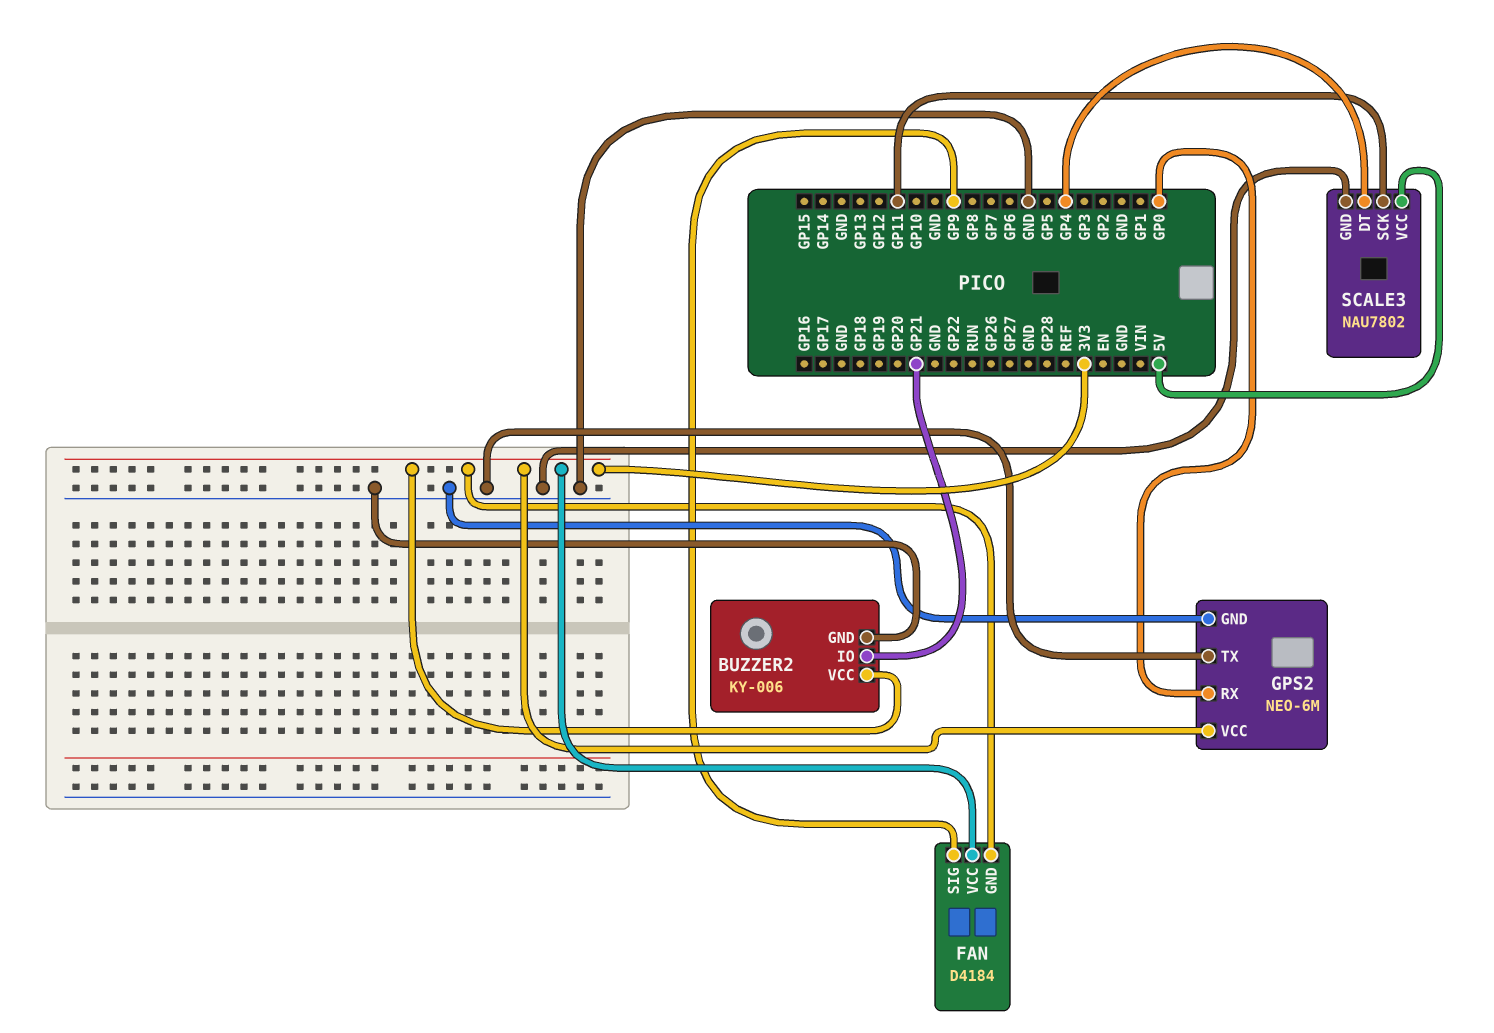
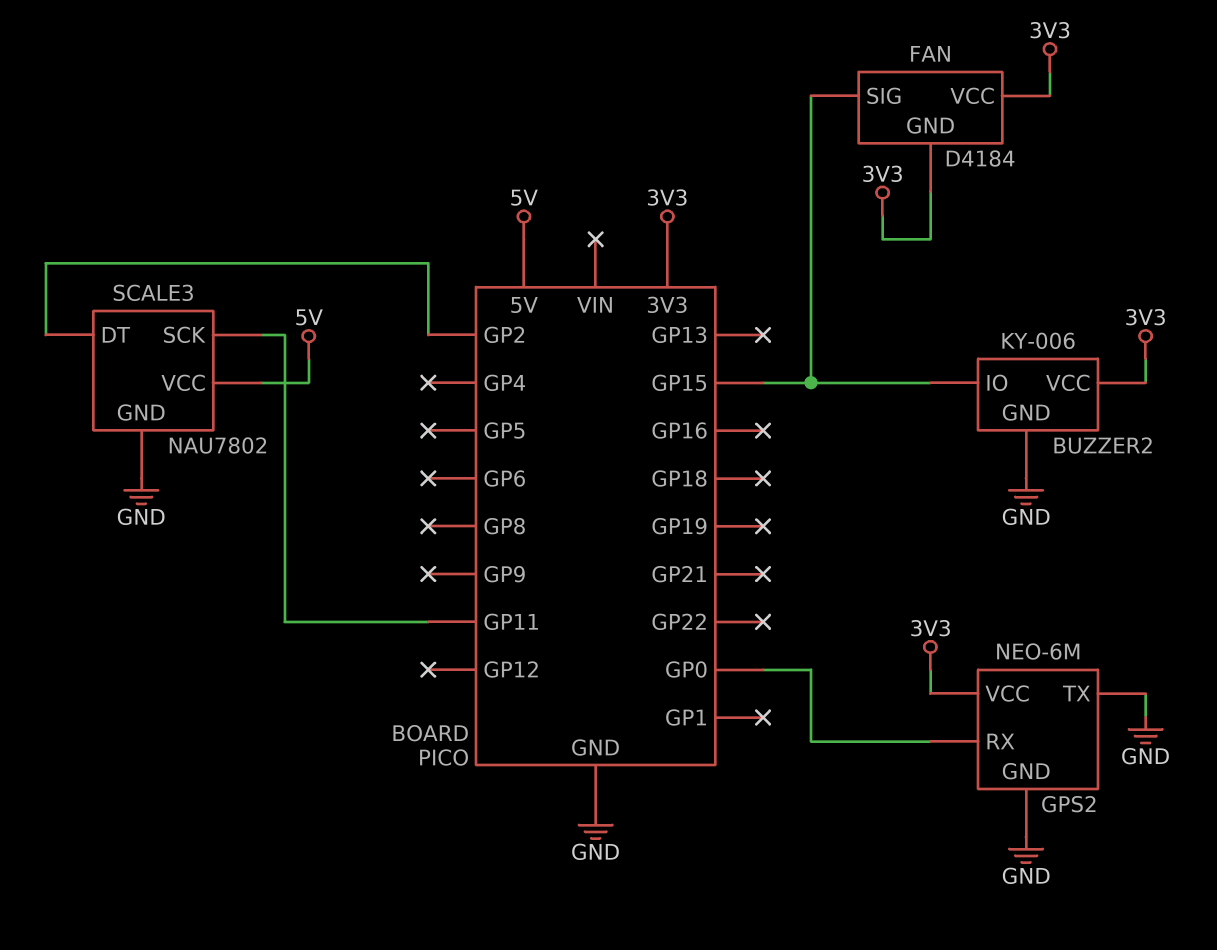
BUZZER2 pin IO: GP21 -> GP15
FAN pin SIG: GP9 -> GP15
SCALE3 pin DT: GP4 -> GP2

